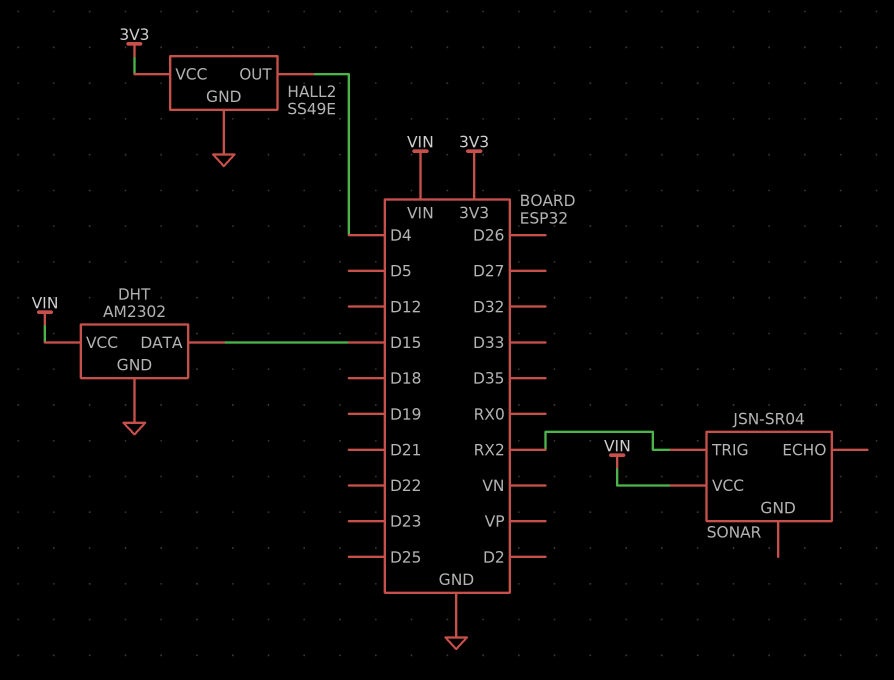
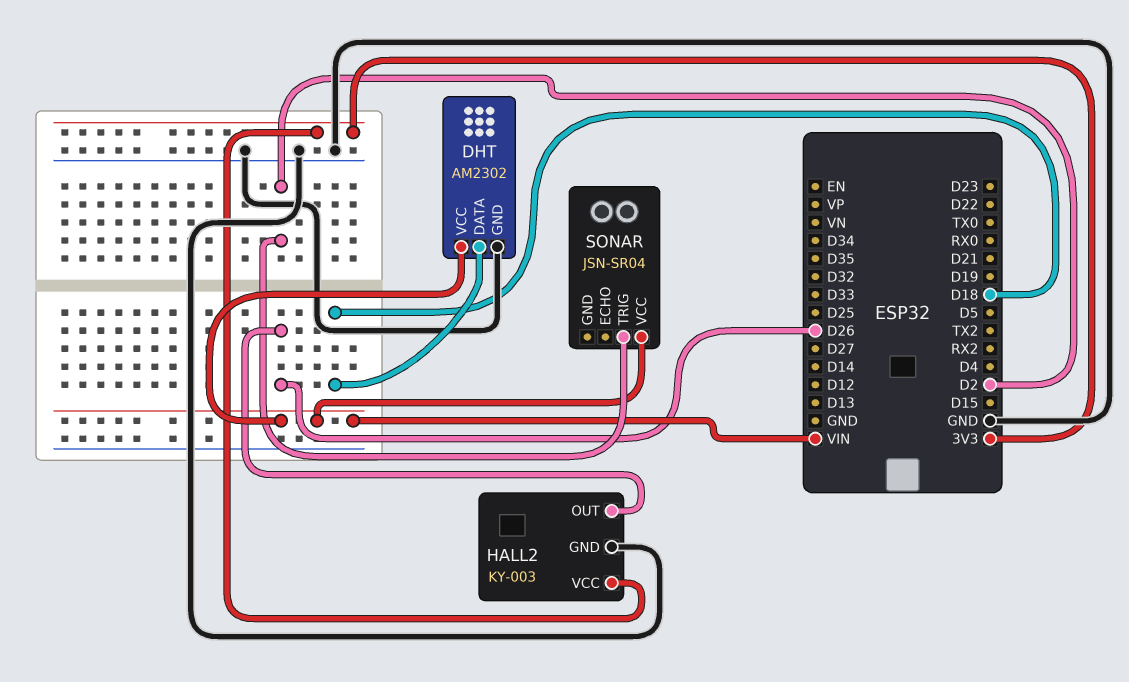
DHT pin DATA: D15 -> D18
HALL2: SS49E -> KY-003
HALL2 pin OUT: D4 -> D26
SONAR pin TRIG: RX2 -> D2

